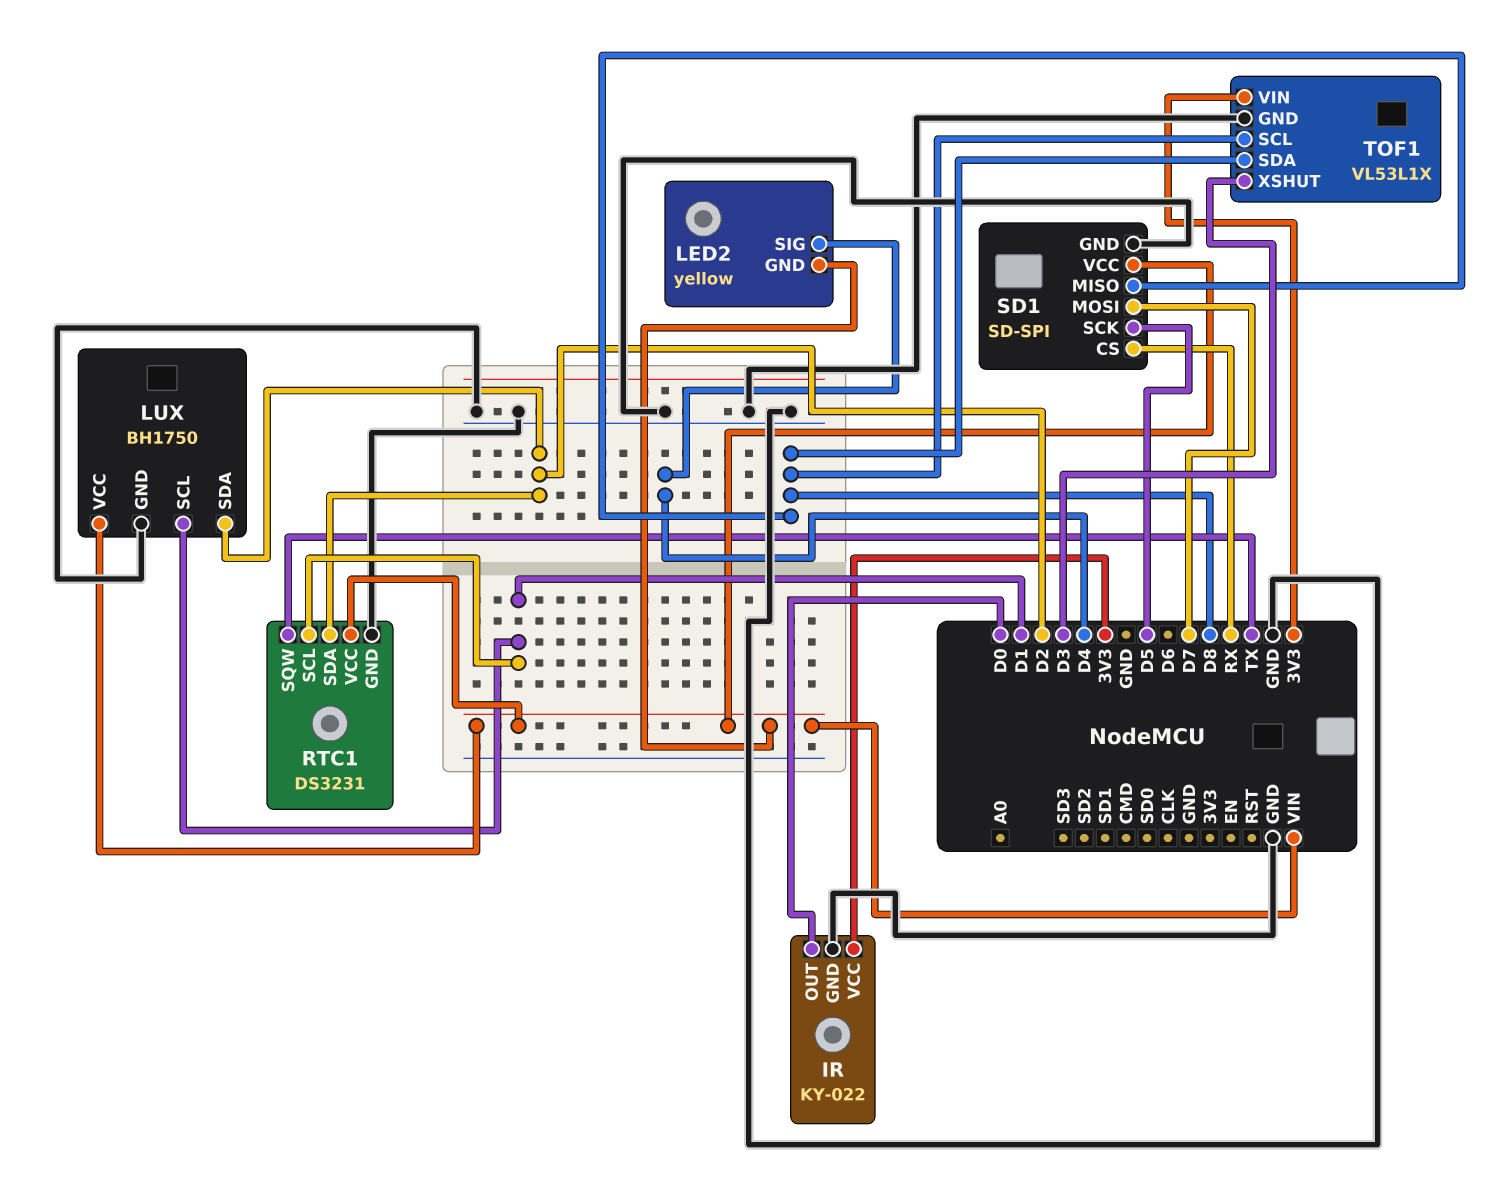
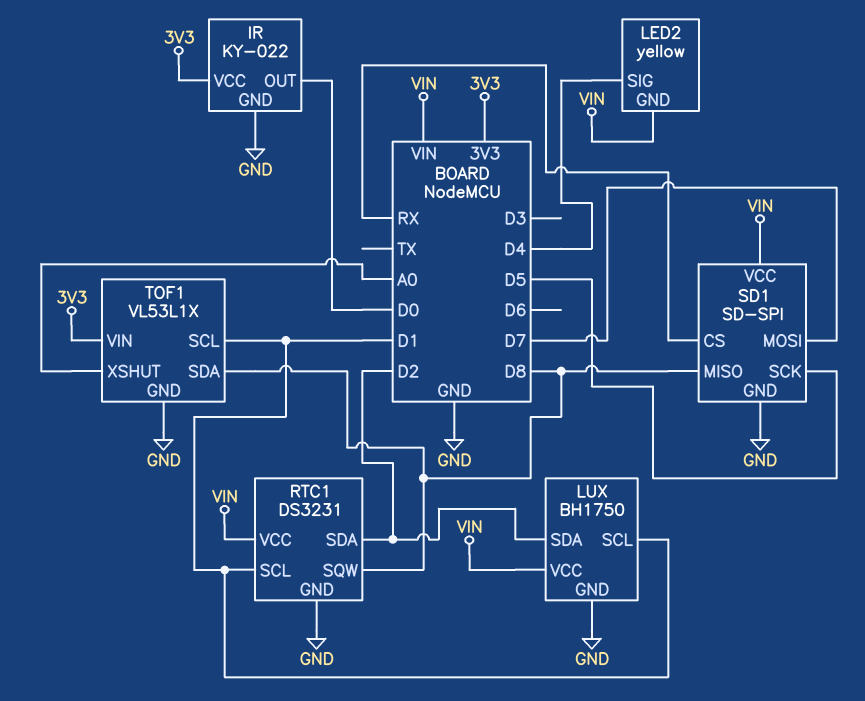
RTC1 pin SQW: TX -> D8
TOF1 pin SCL: D8 -> D1
TOF1 pin XSHUT: D3 -> A0

